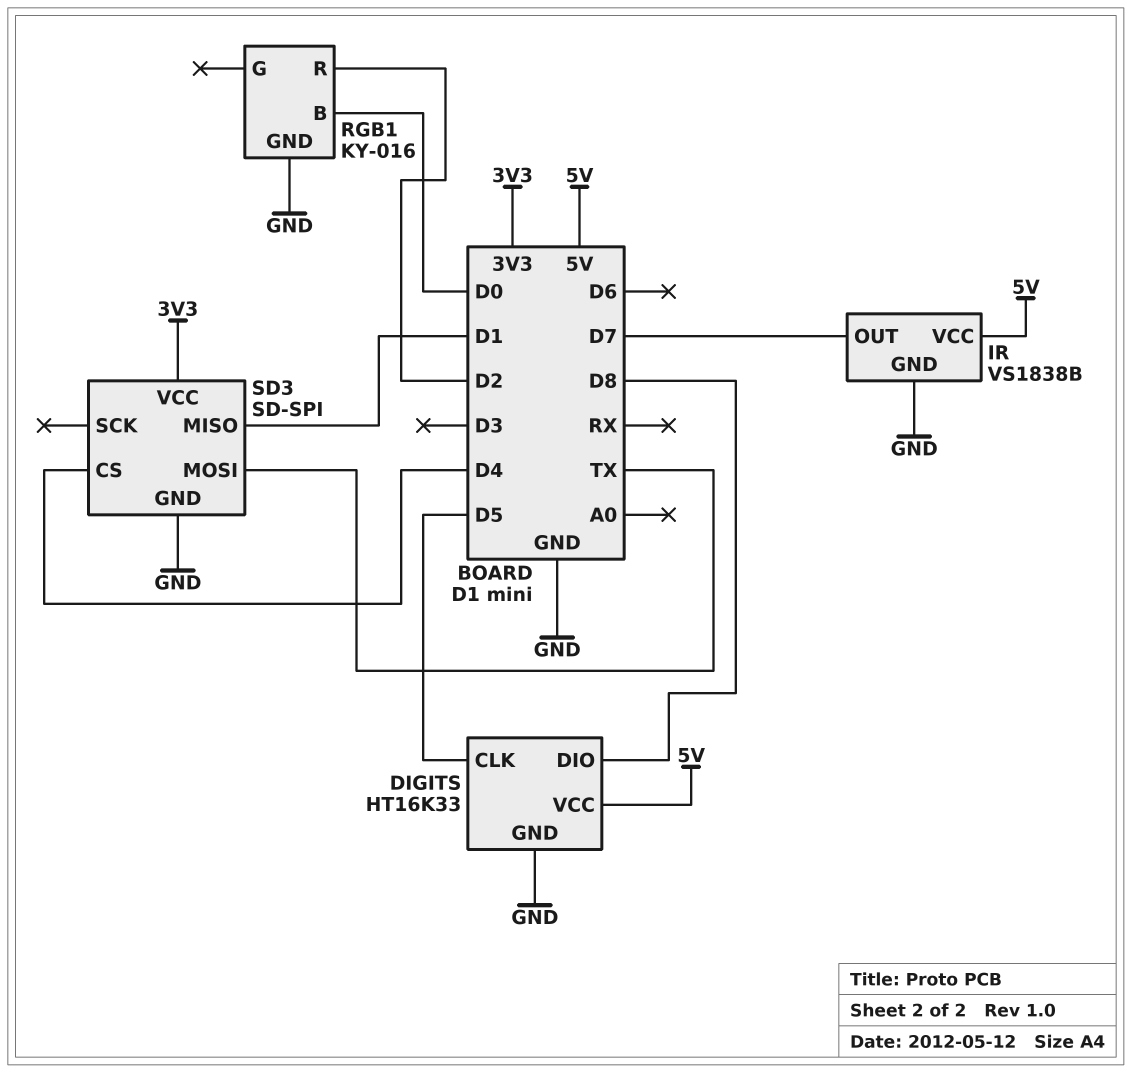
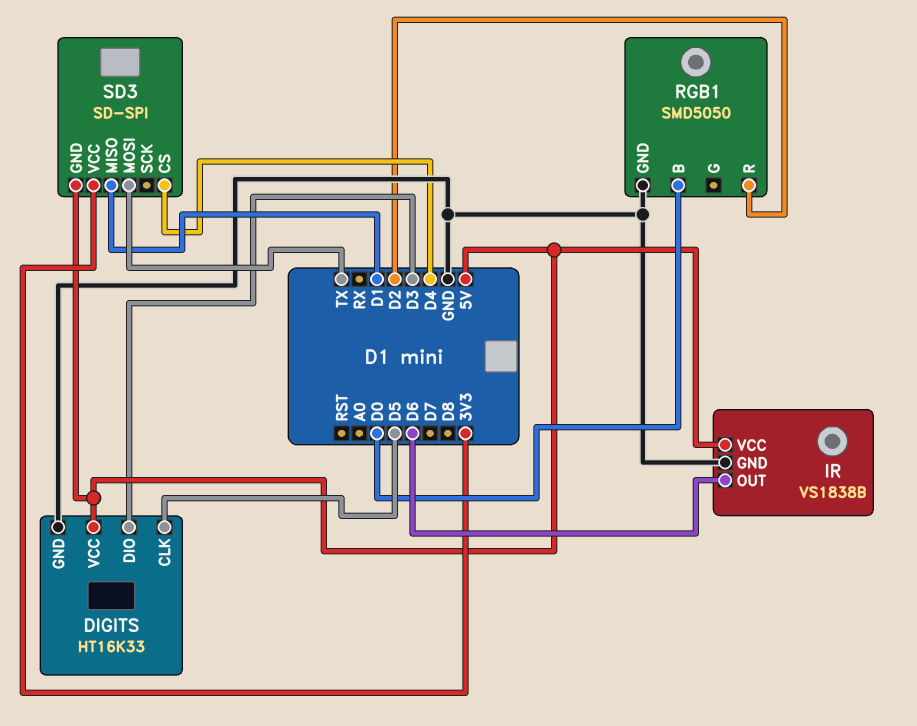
DIGITS pin DIO: D8 -> D3
IR pin OUT: D7 -> D6
RGB1: KY-016 -> SMD5050
SD3 pin GND: GND -> 5V

